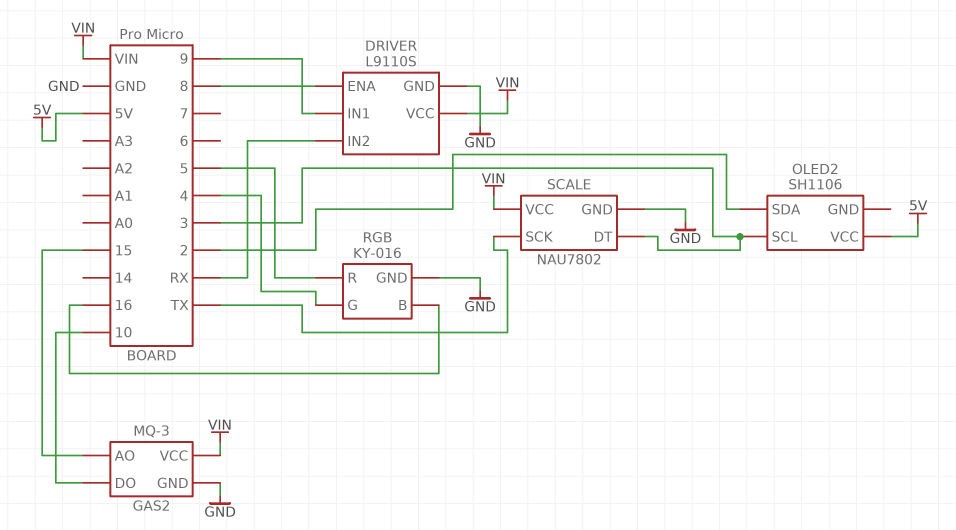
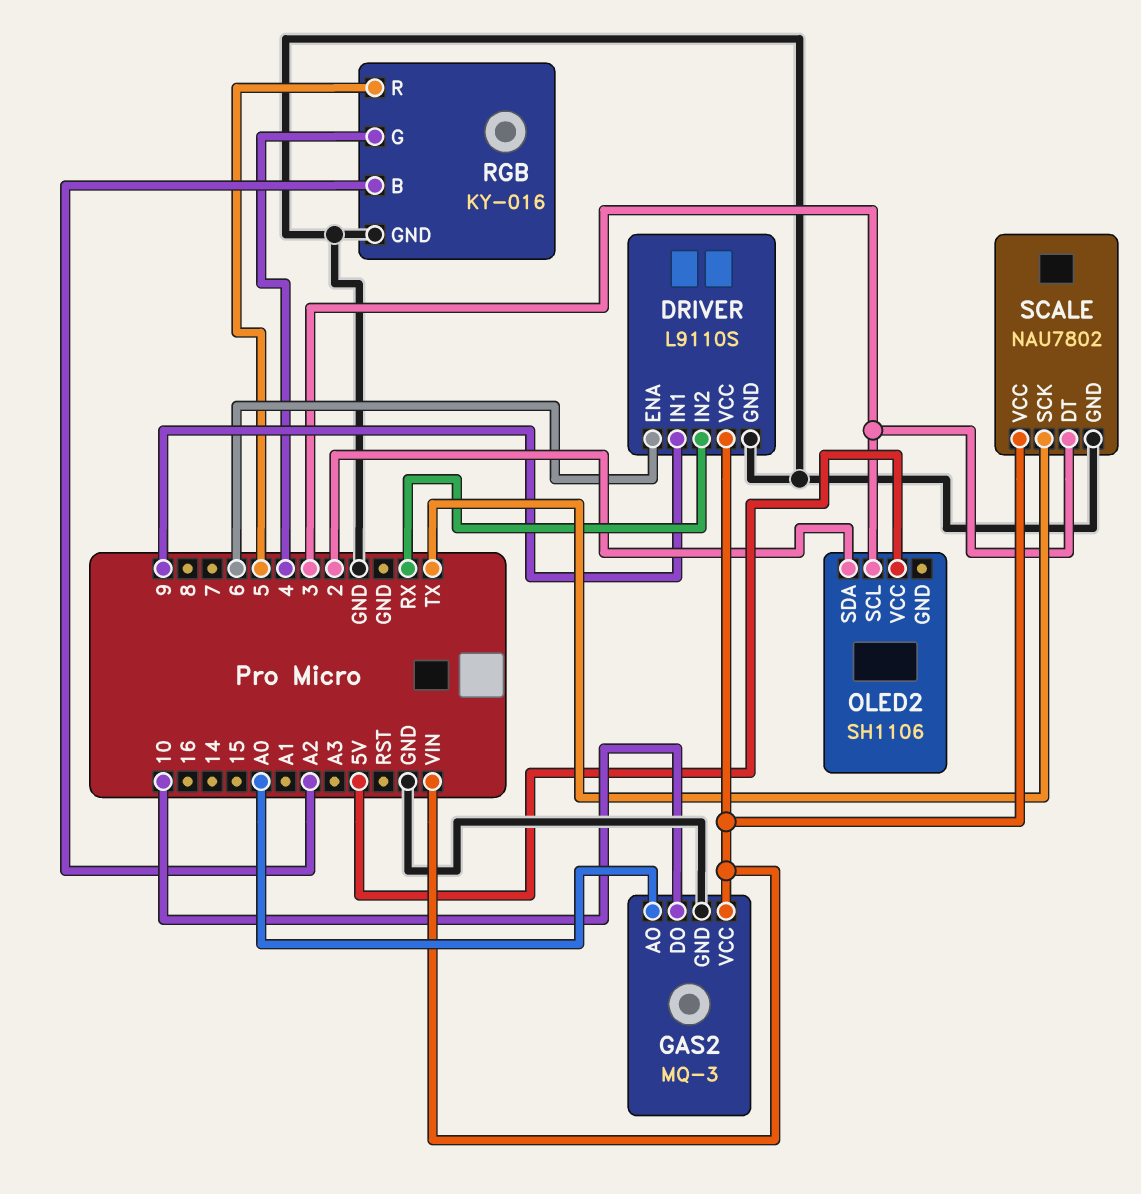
DRIVER pin ENA: 8 -> 6
GAS2 pin AO: 15 -> A0
RGB pin B: 16 -> A2

